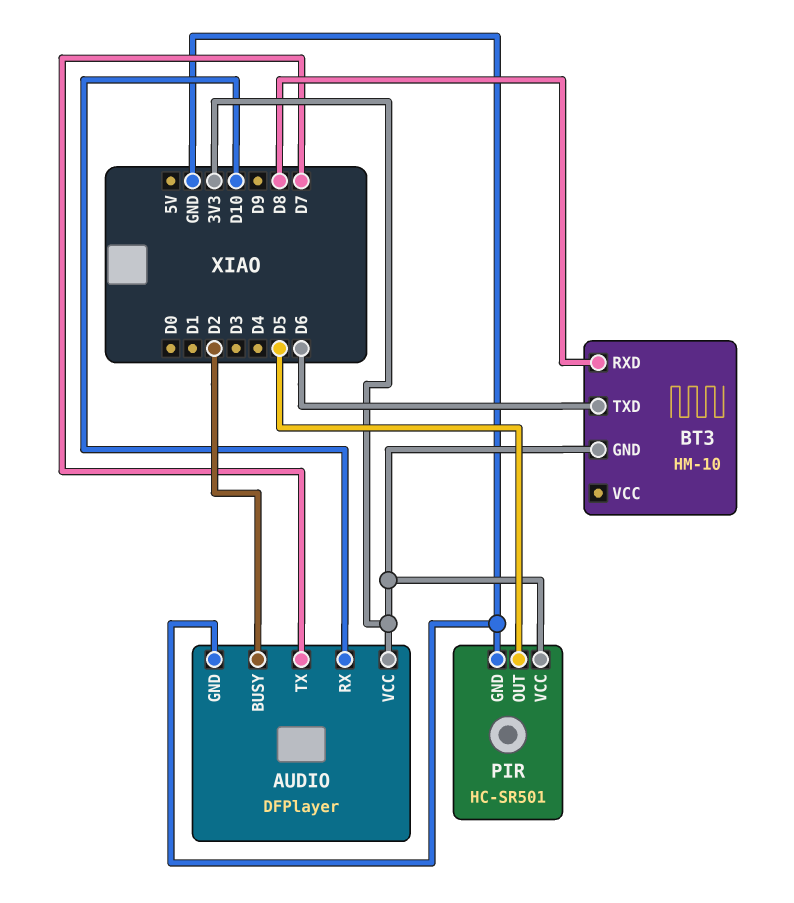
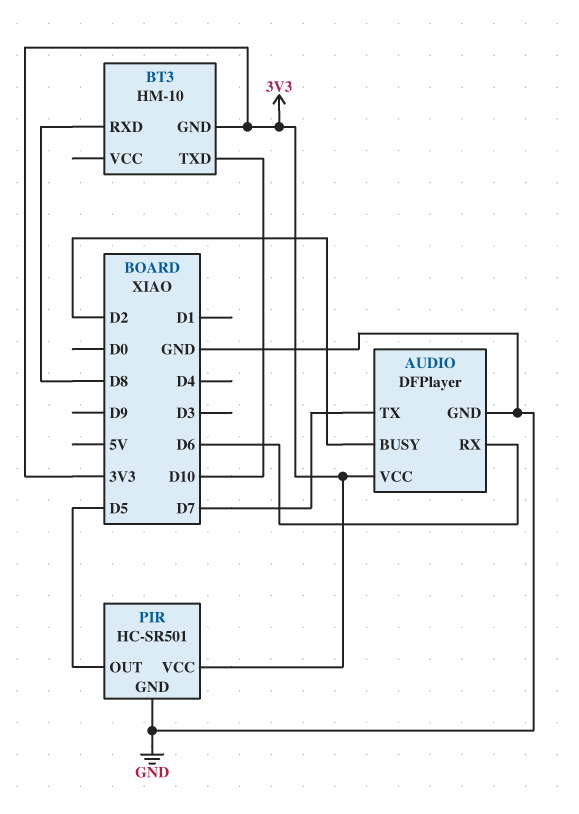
AUDIO pin RX: D10 -> D6
BT3 pin TXD: D6 -> D10

